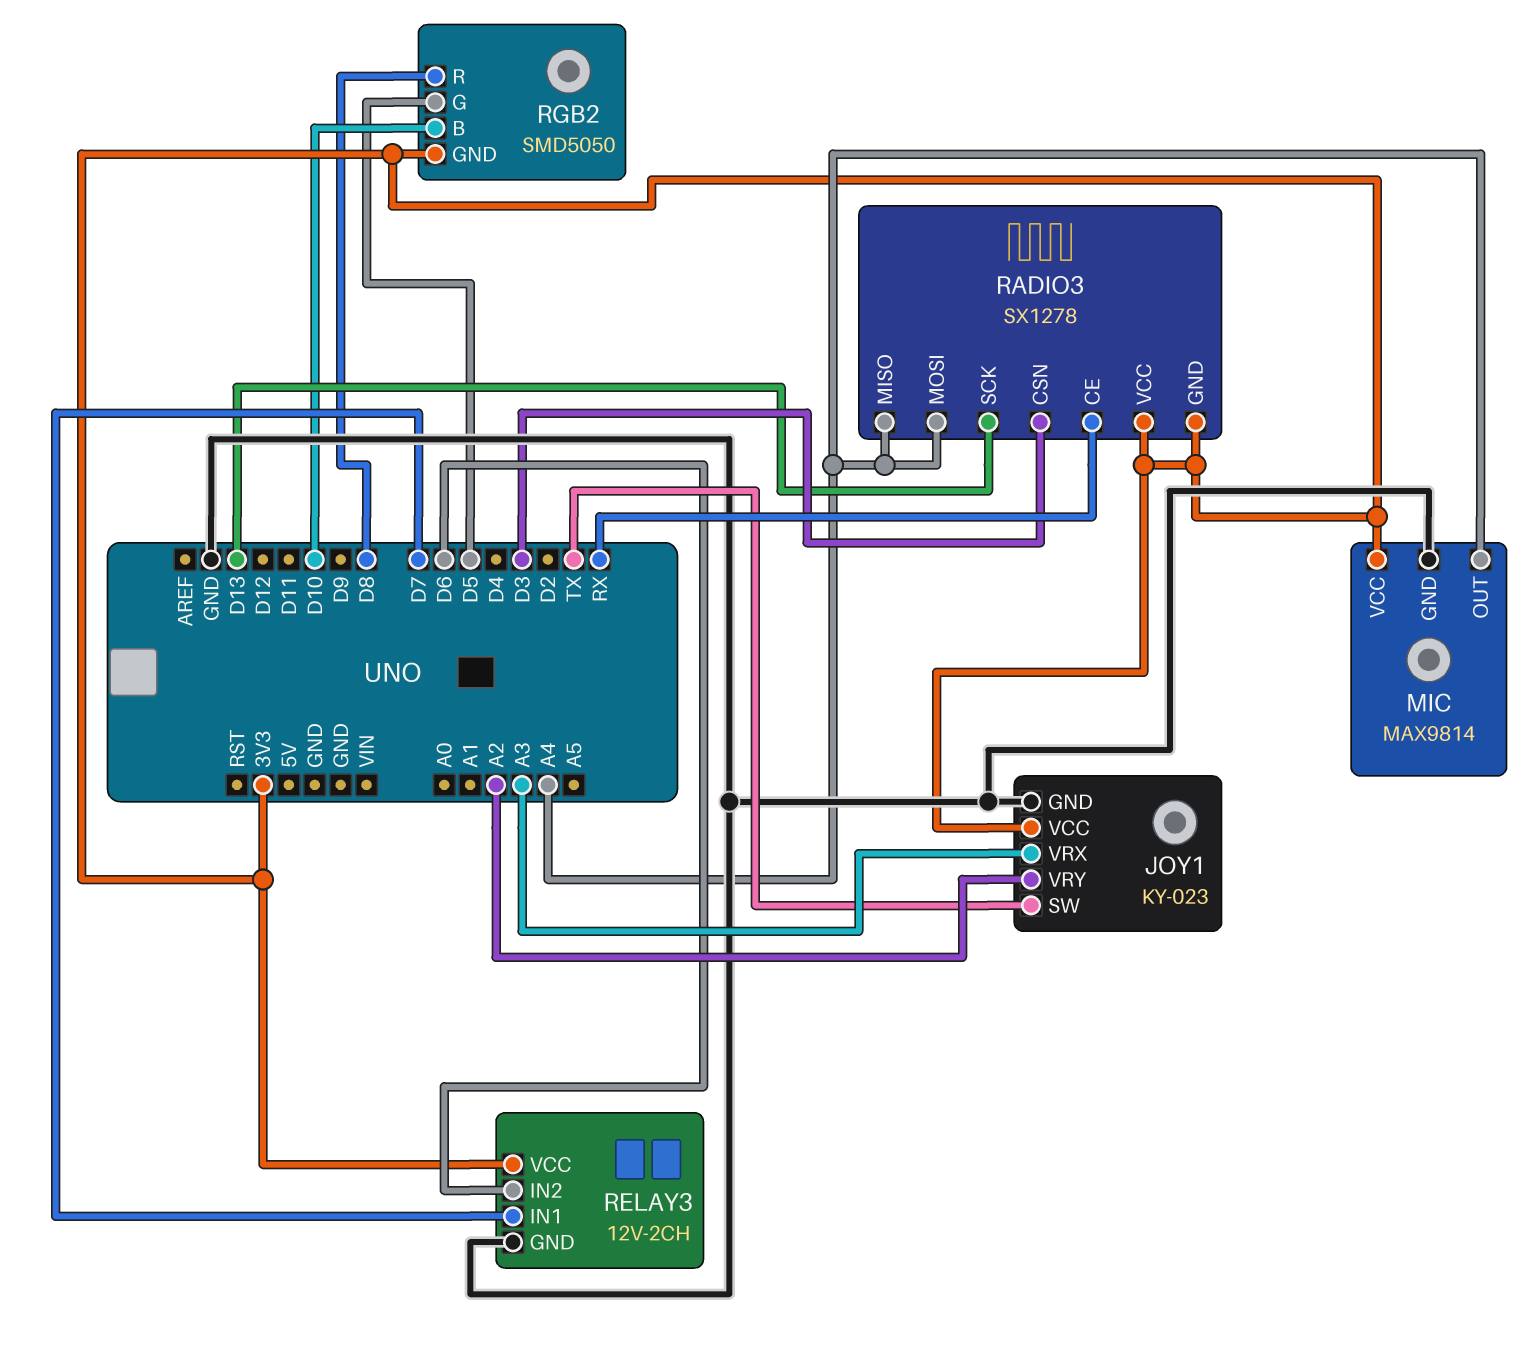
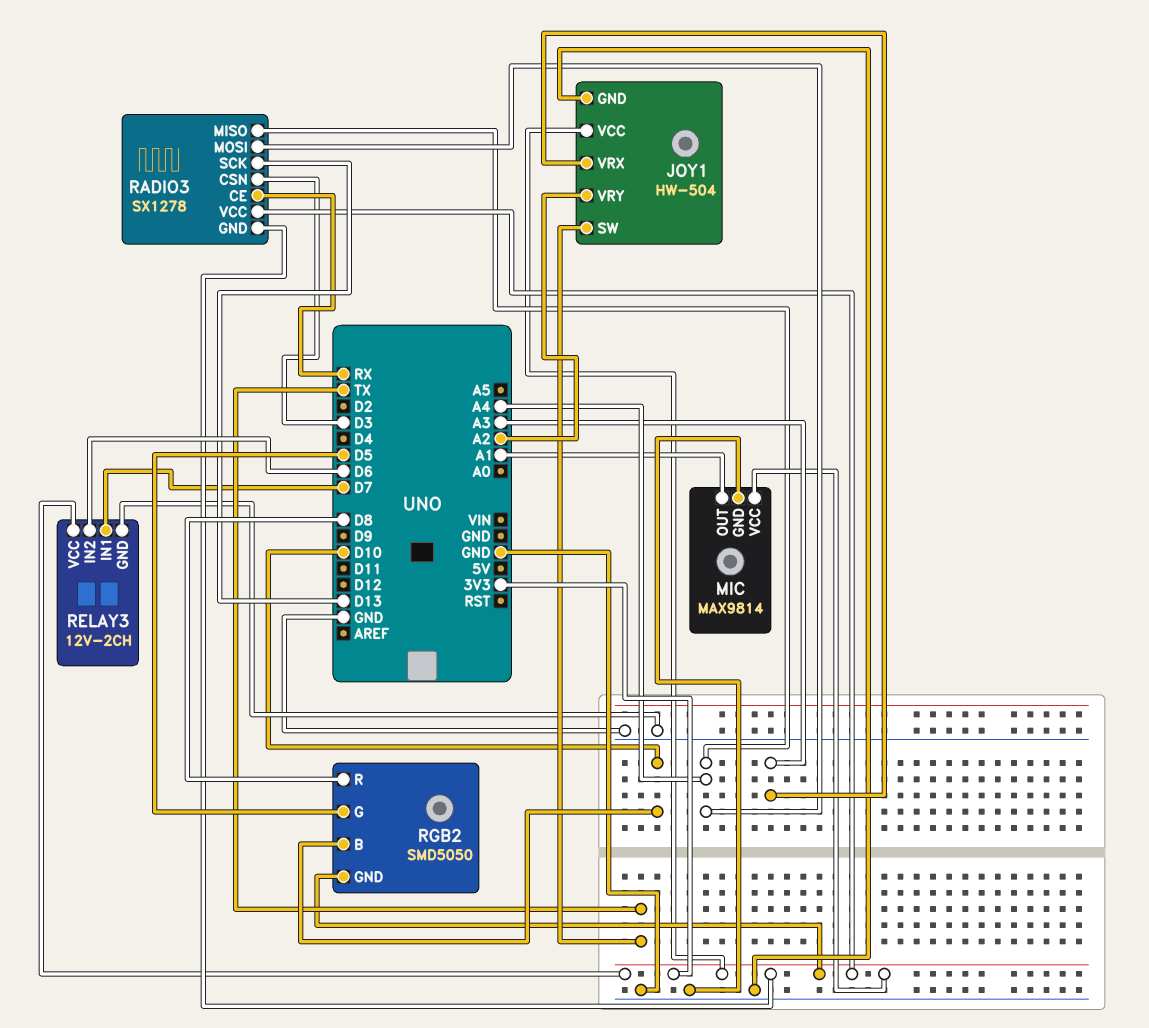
JOY1: KY-023 -> HW-504
MIC pin OUT: A4 -> A1

